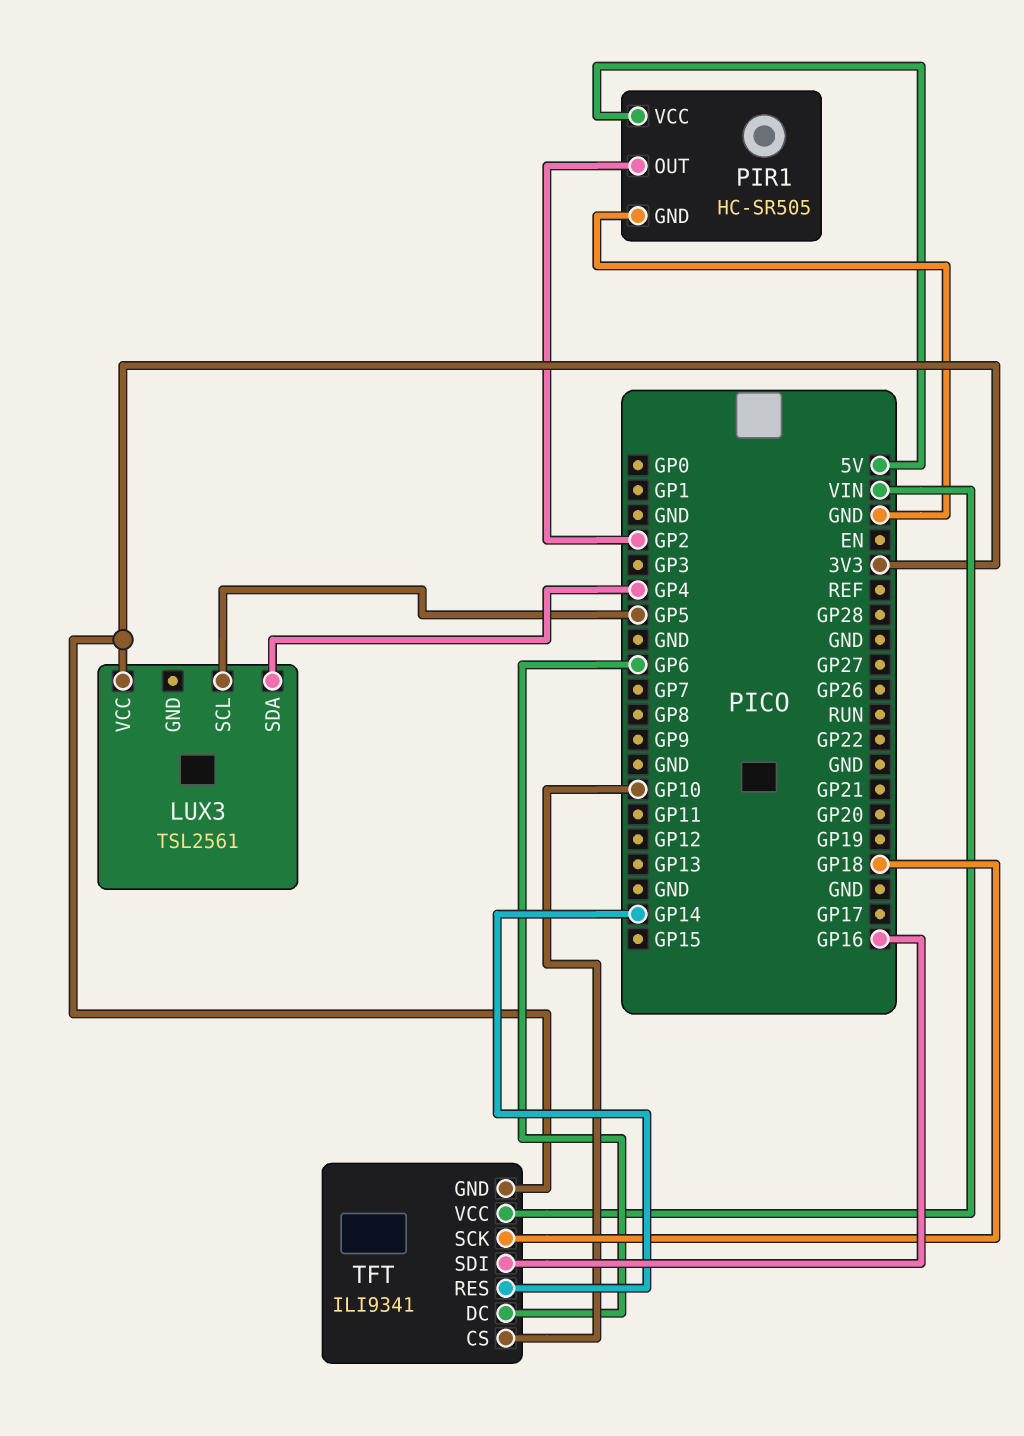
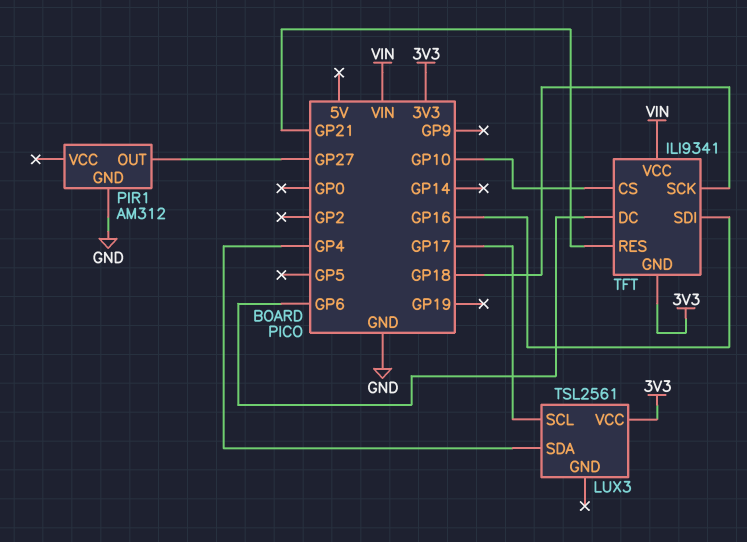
LUX3 pin SCL: GP5 -> GP17
PIR1: HC-SR505 -> AM312
PIR1 pin OUT: GP2 -> GP27
PIR1 pin VCC: 5V -> none
TFT pin RES: GP14 -> GP21

